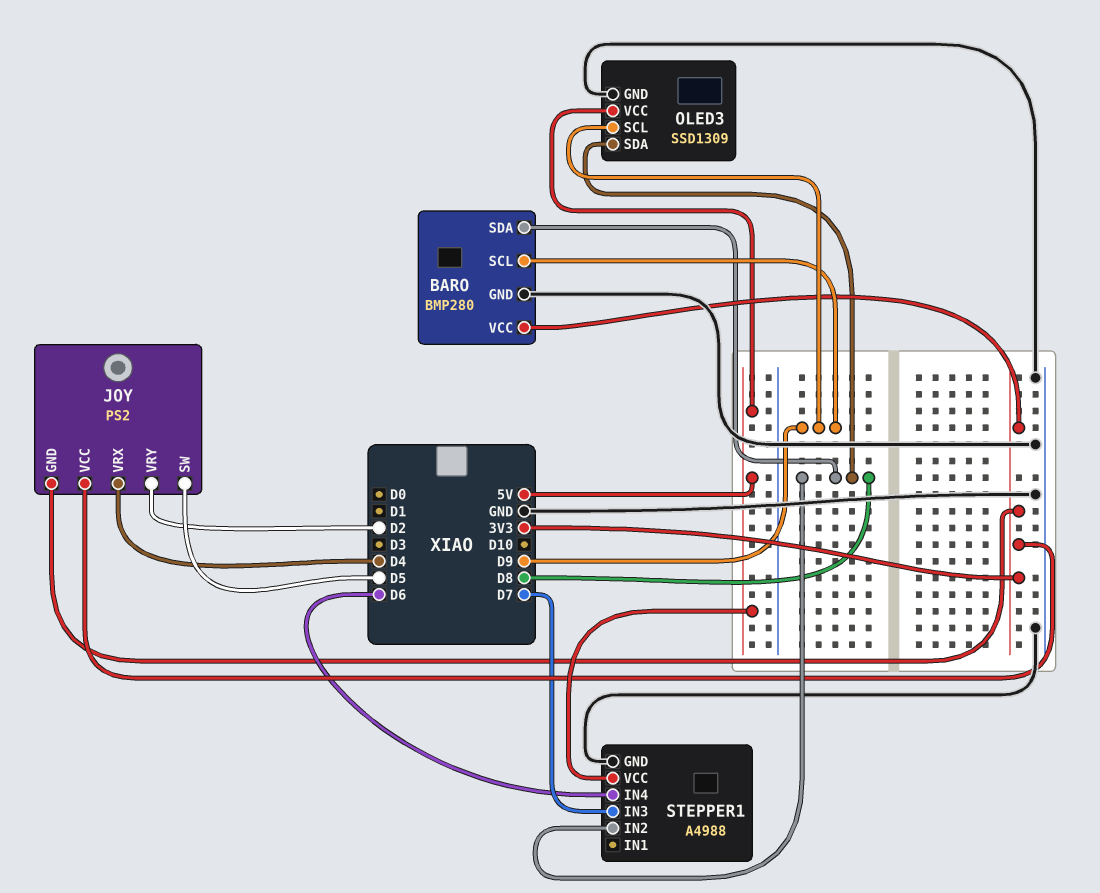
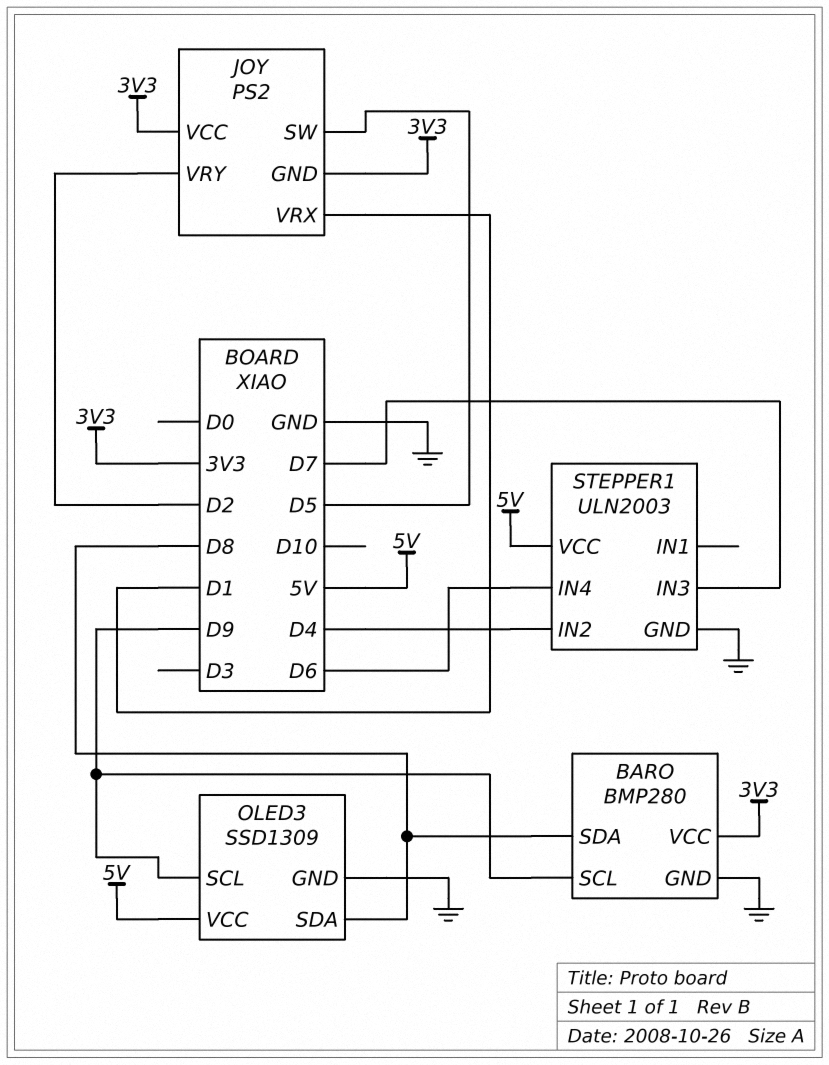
JOY pin VRX: D4 -> D1
STEPPER1: A4988 -> ULN2003
STEPPER1 pin IN2: D8 -> D4

